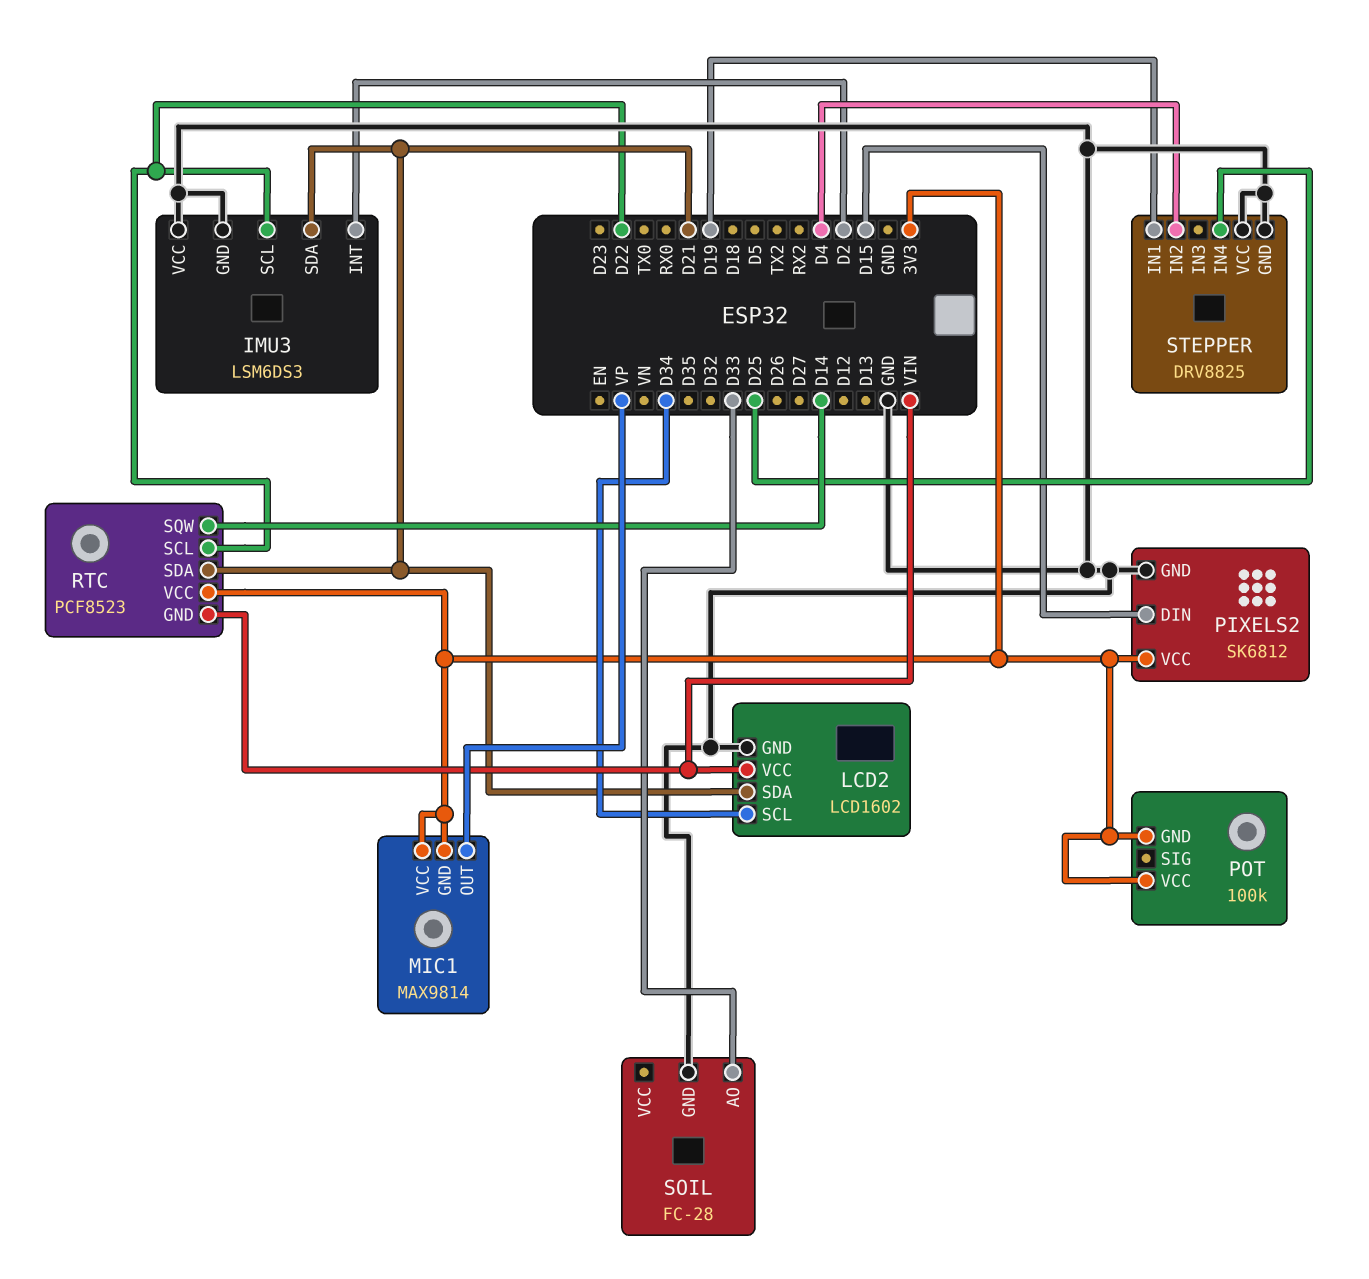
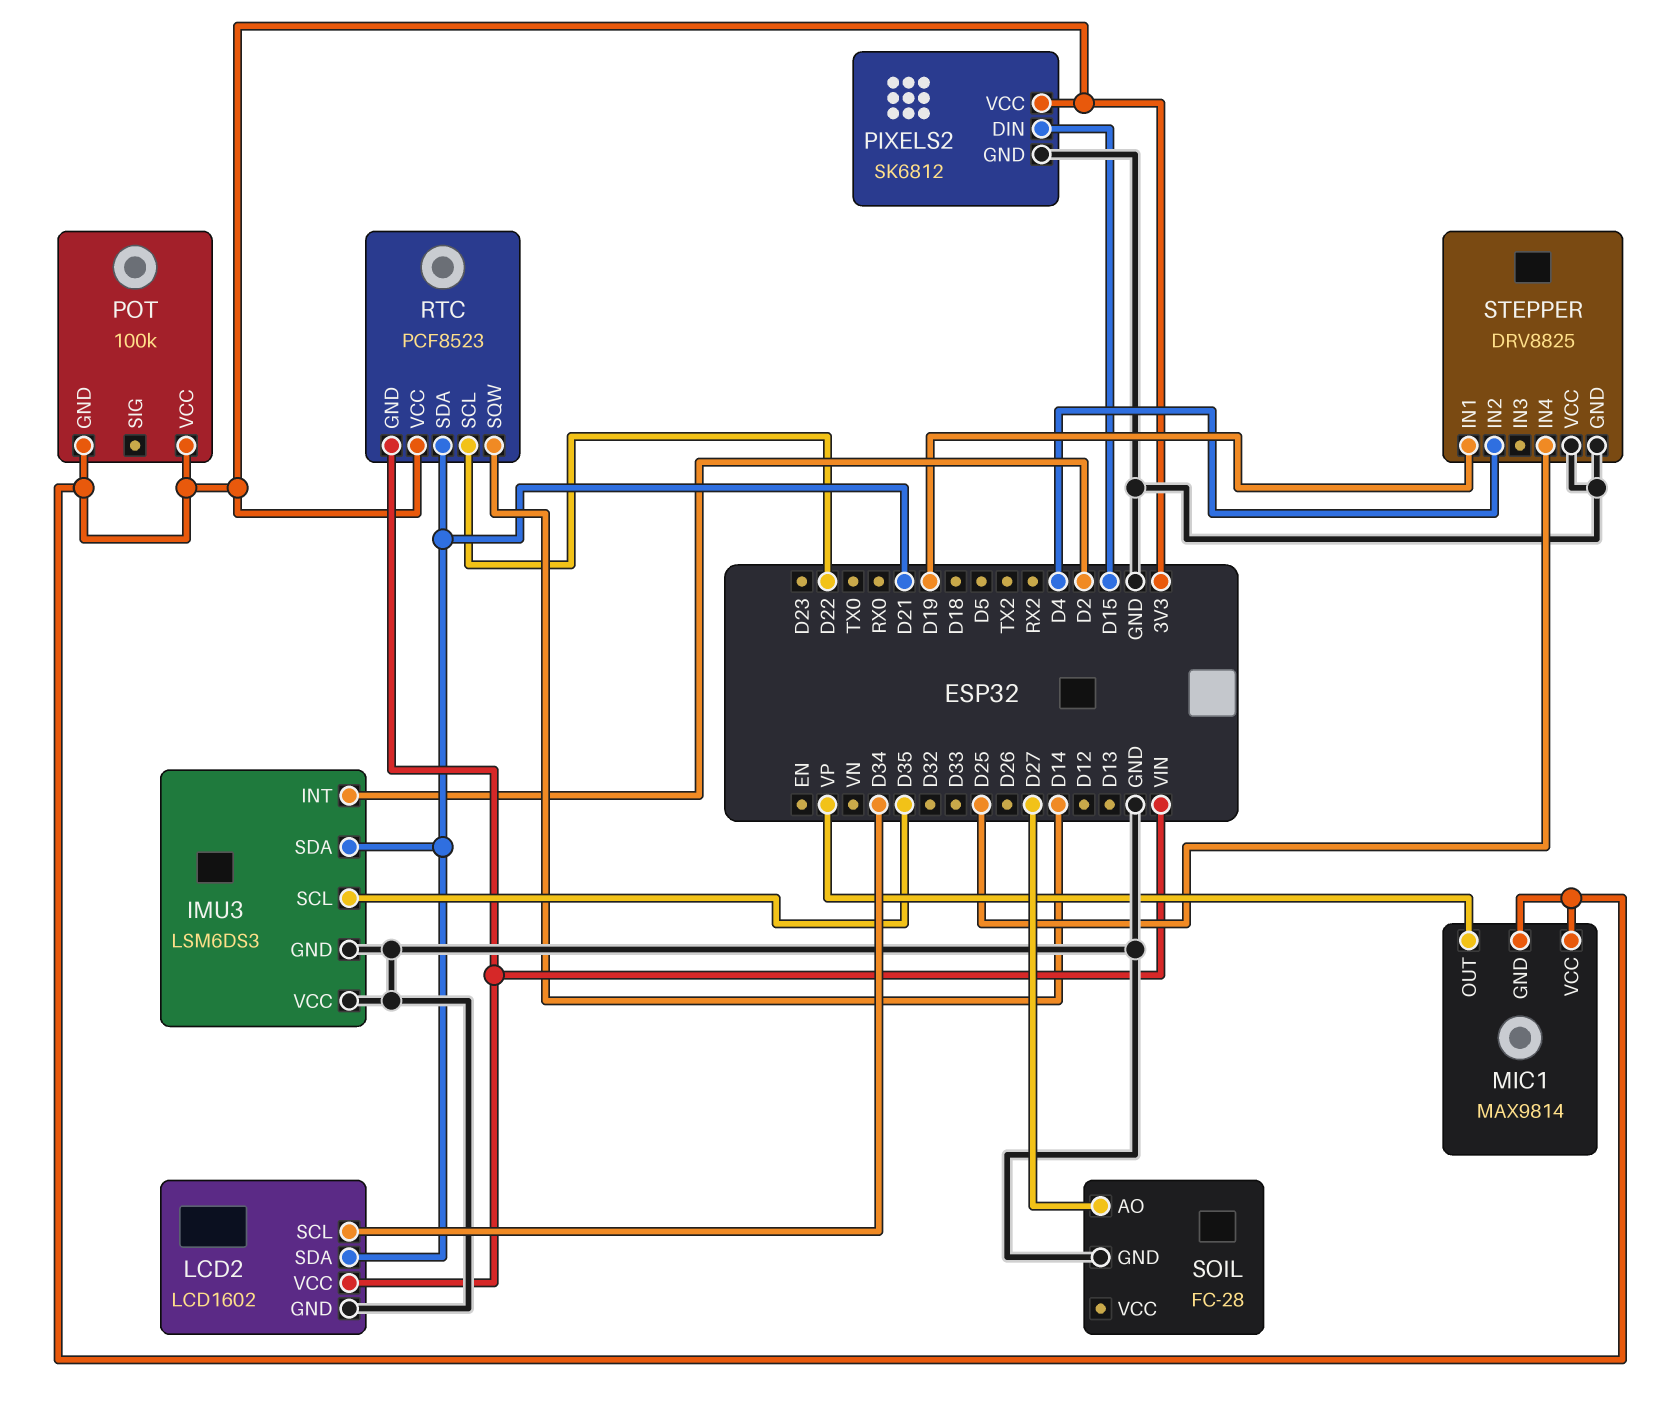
IMU3 pin SCL: D22 -> D35
SOIL pin AO: D33 -> D27

